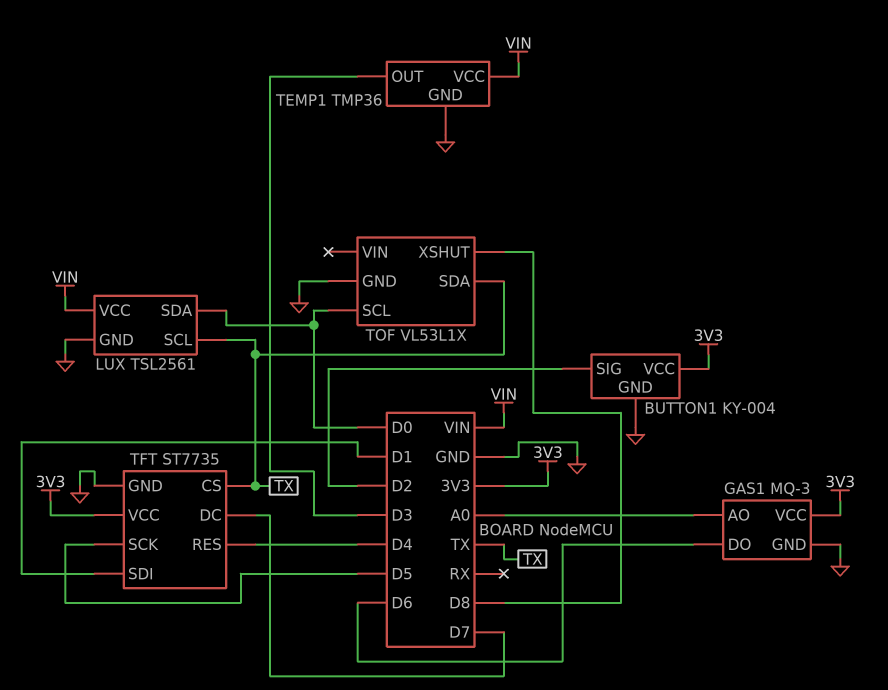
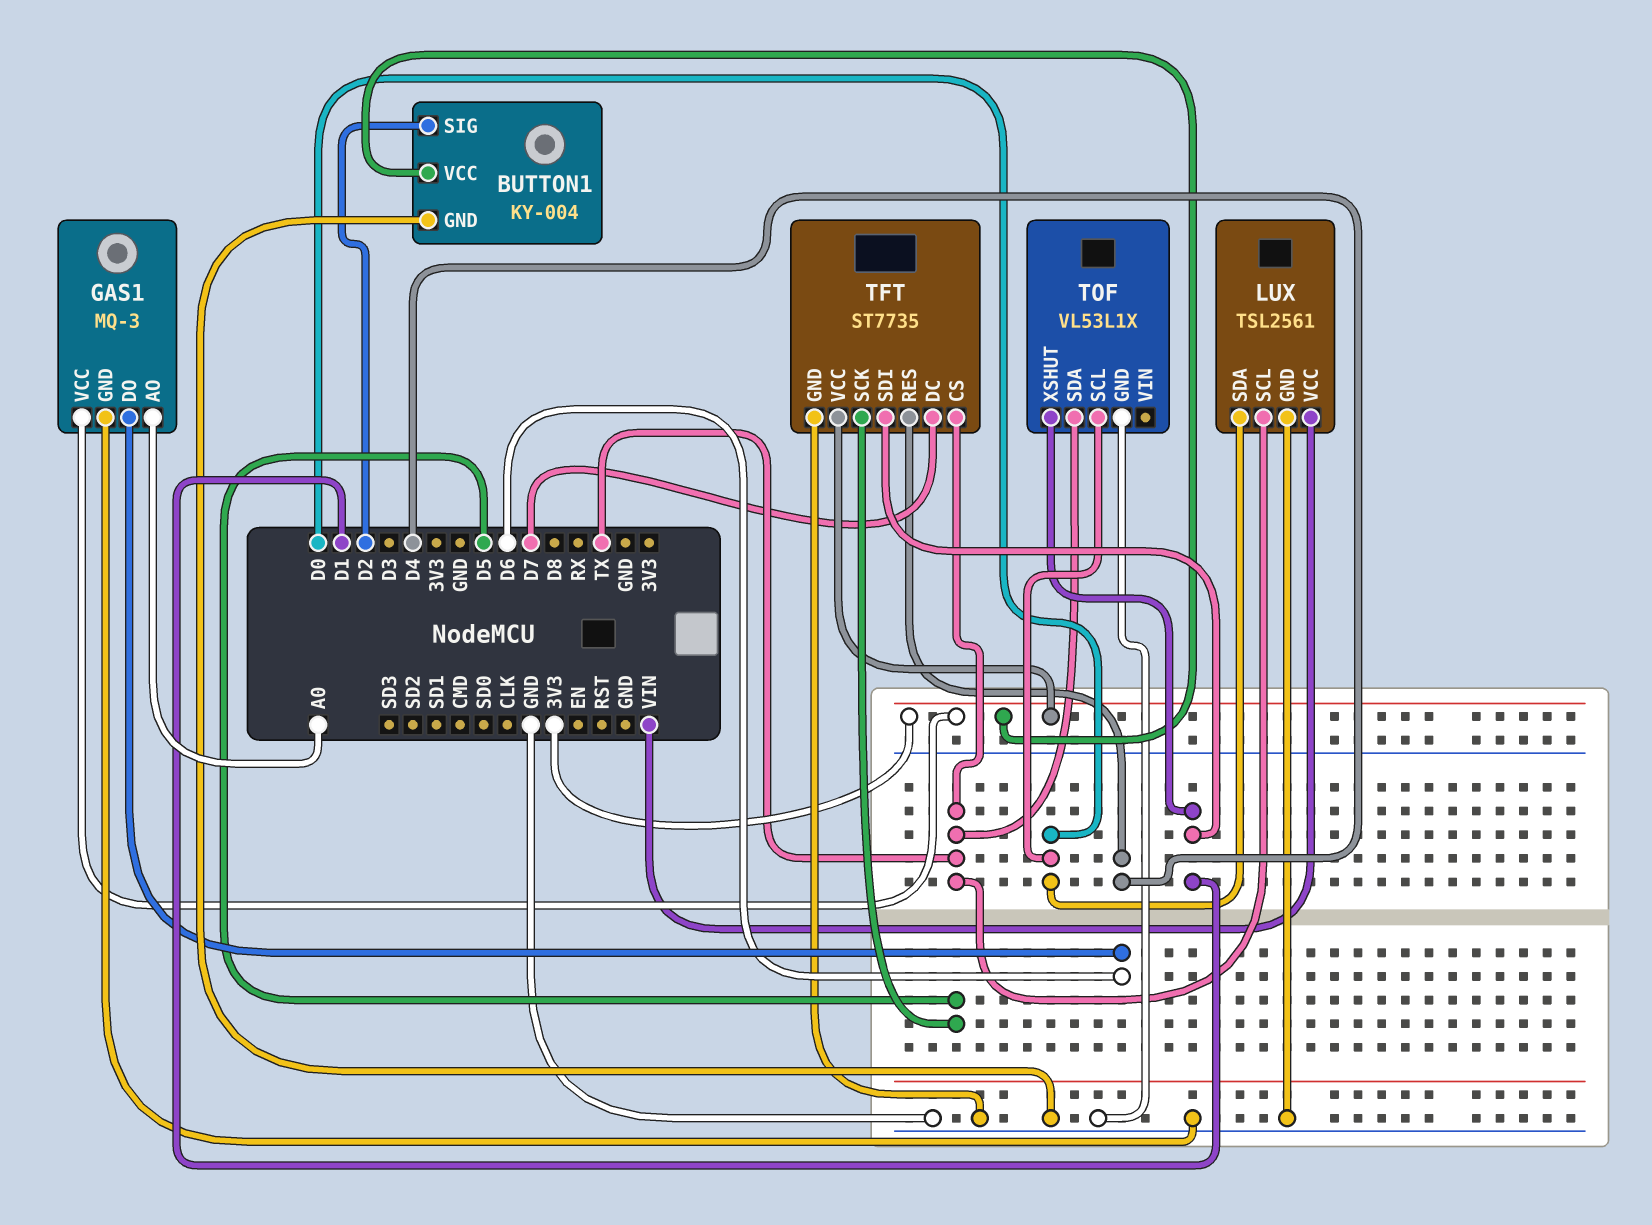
TEMP1: TMP36 -> none
TEMP1 pin GND: GND -> none
TEMP1 pin OUT: D3 -> none
TEMP1 pin VCC: VIN -> none
TOF pin XSHUT: D8 -> D1

